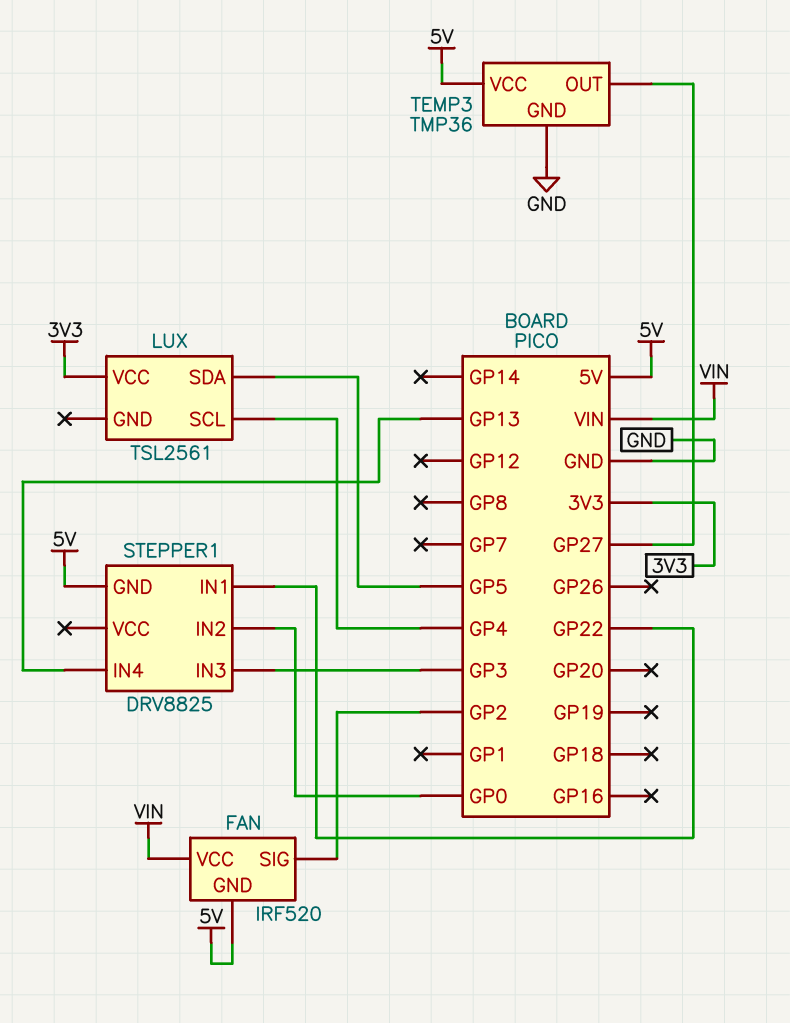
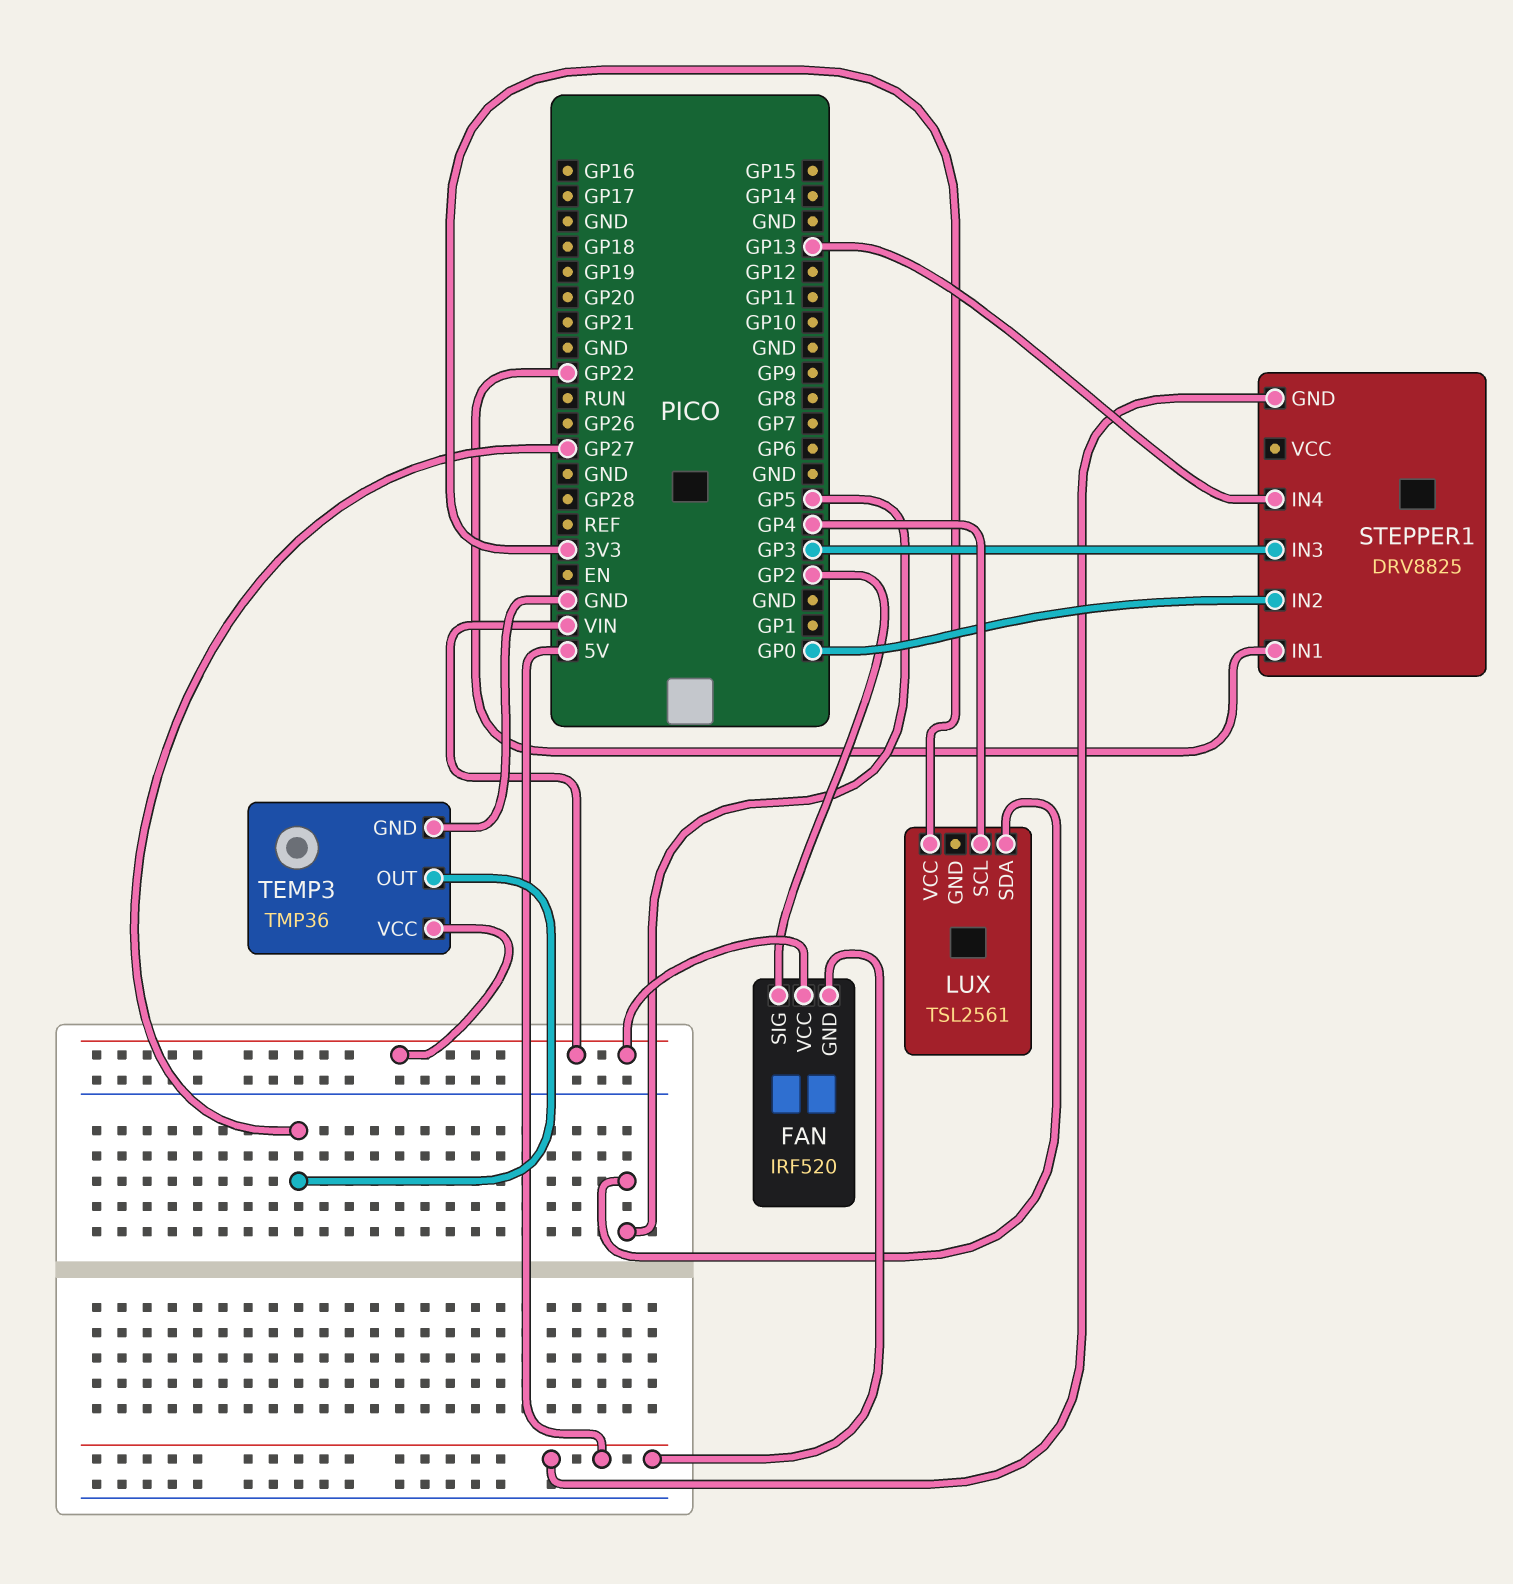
TEMP3 pin VCC: 5V -> VIN

